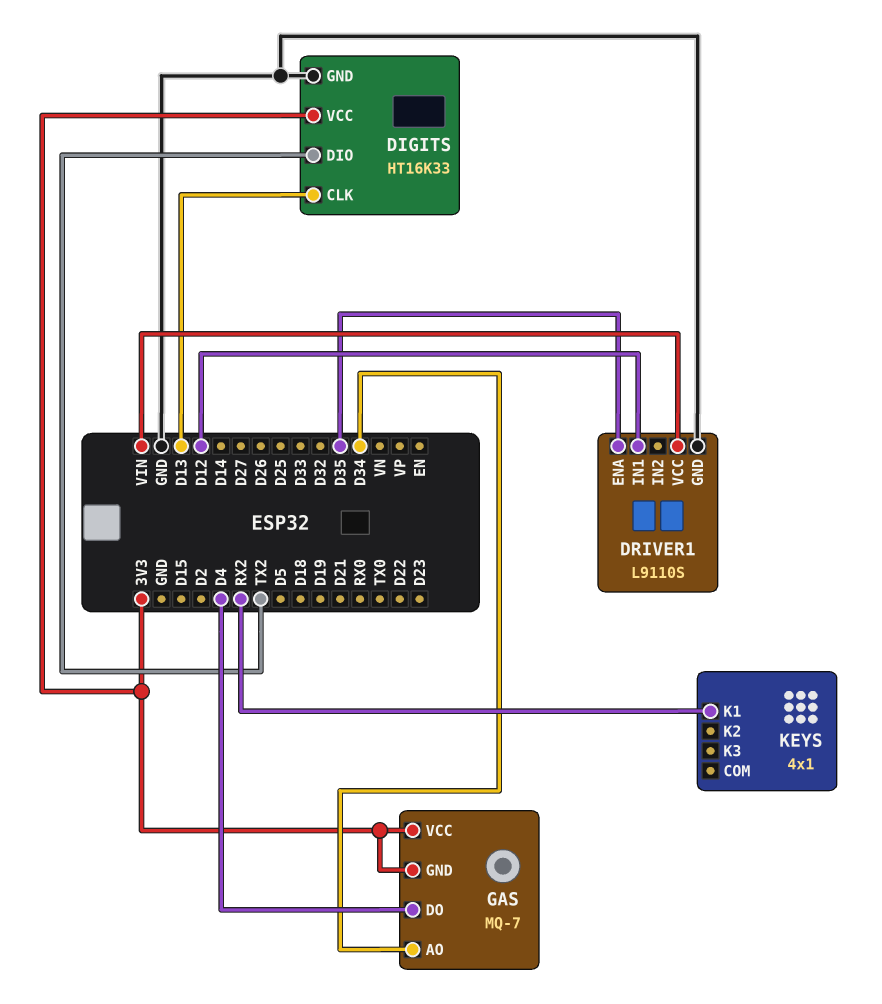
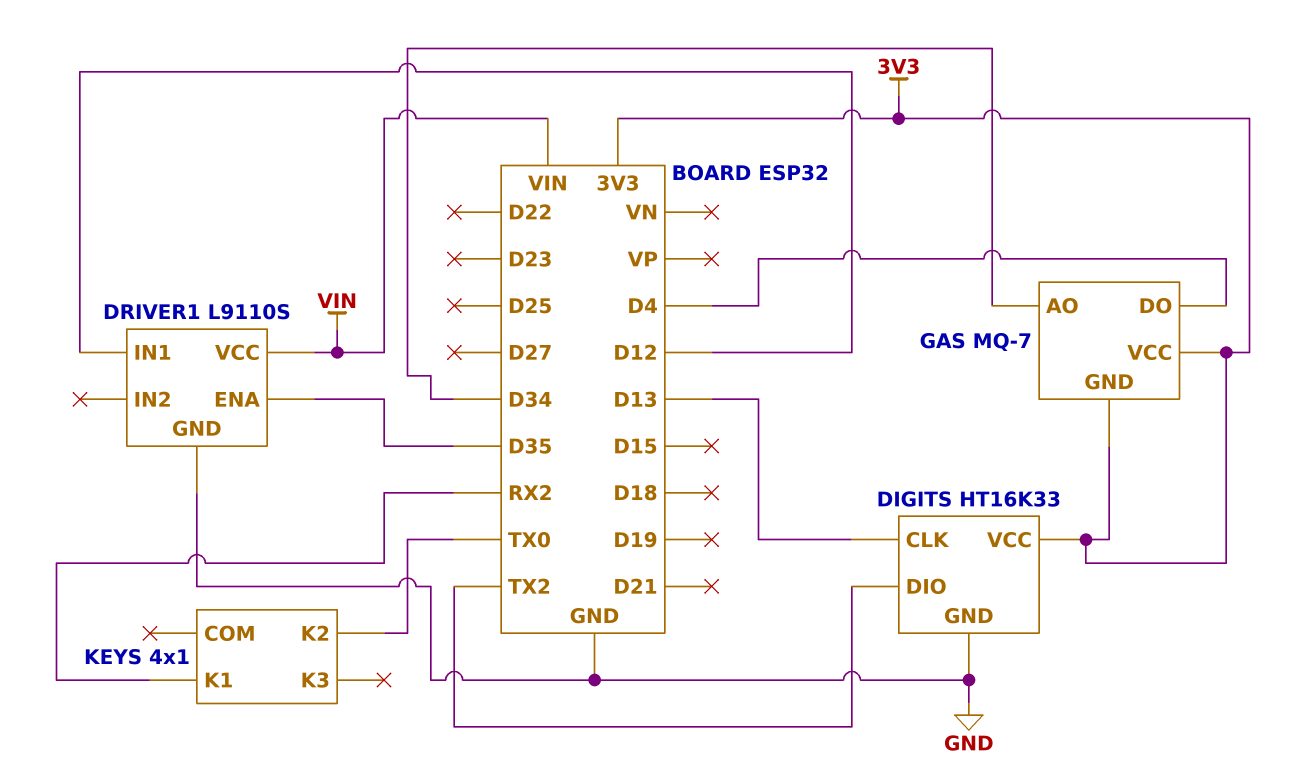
KEYS pin K2: none -> TX0

